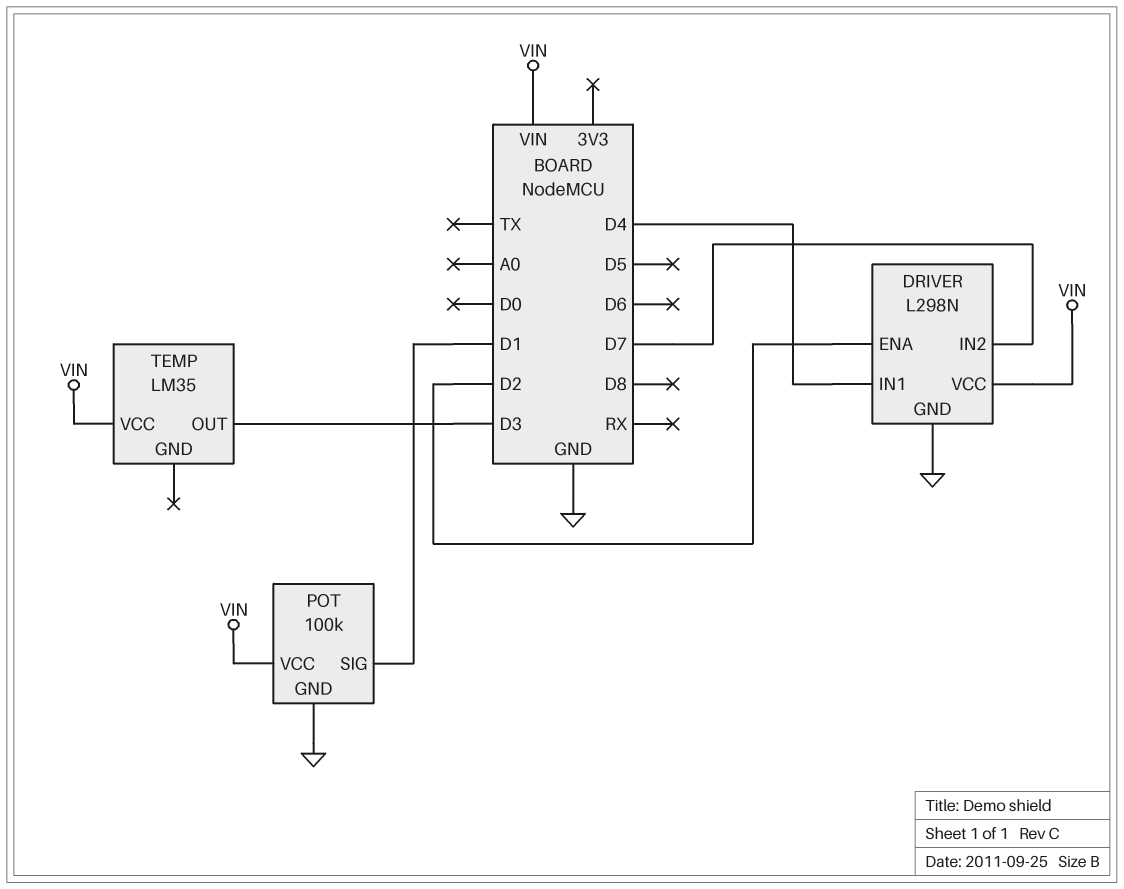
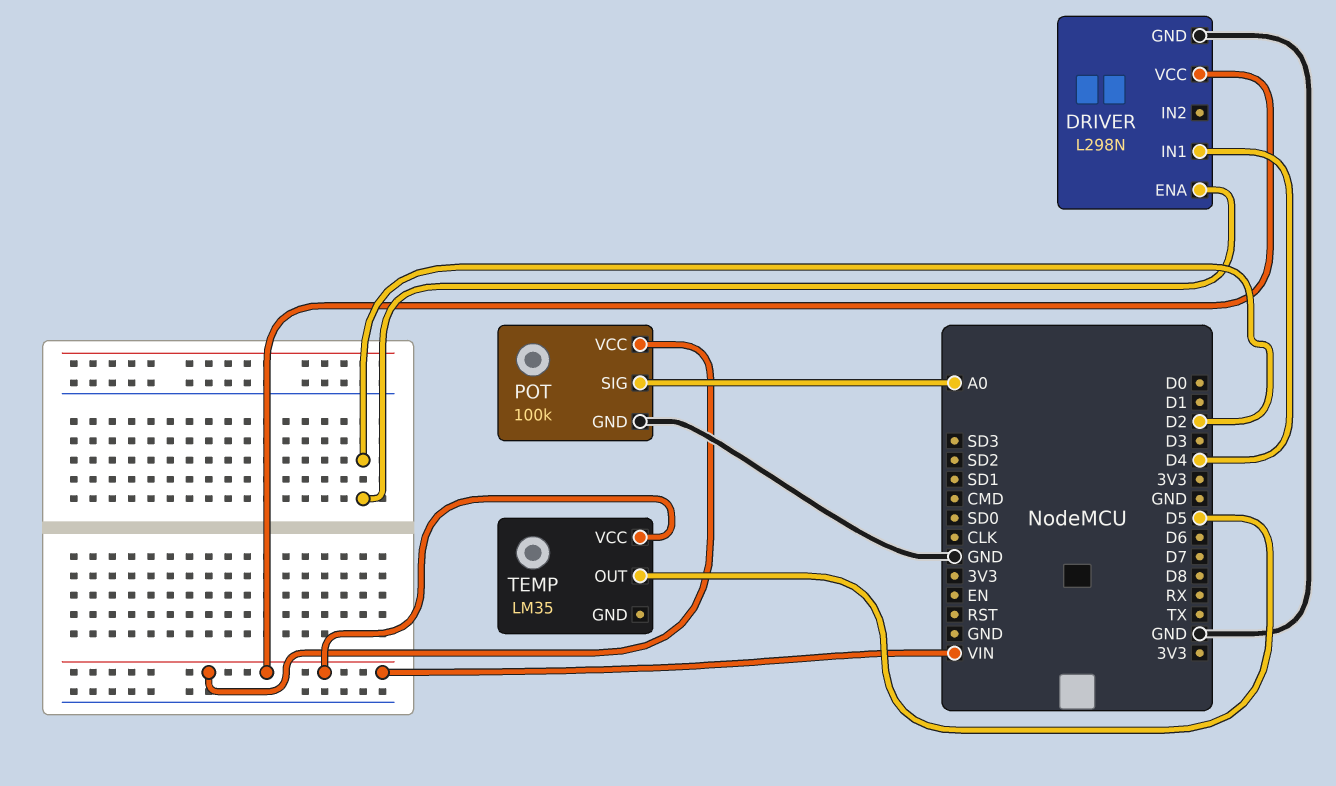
DRIVER pin IN2: D7 -> none
POT pin SIG: D1 -> A0
TEMP pin OUT: D3 -> D5

